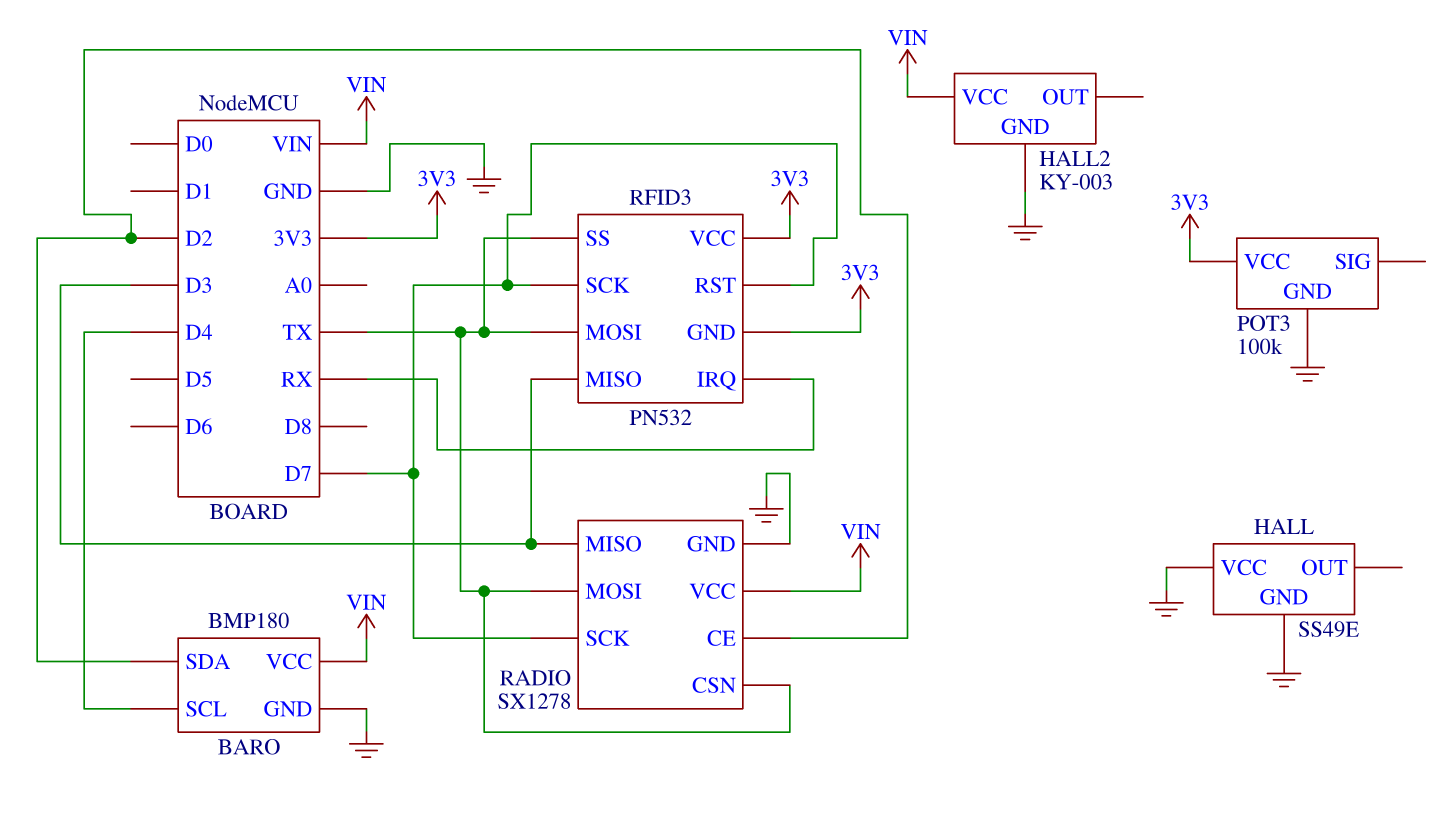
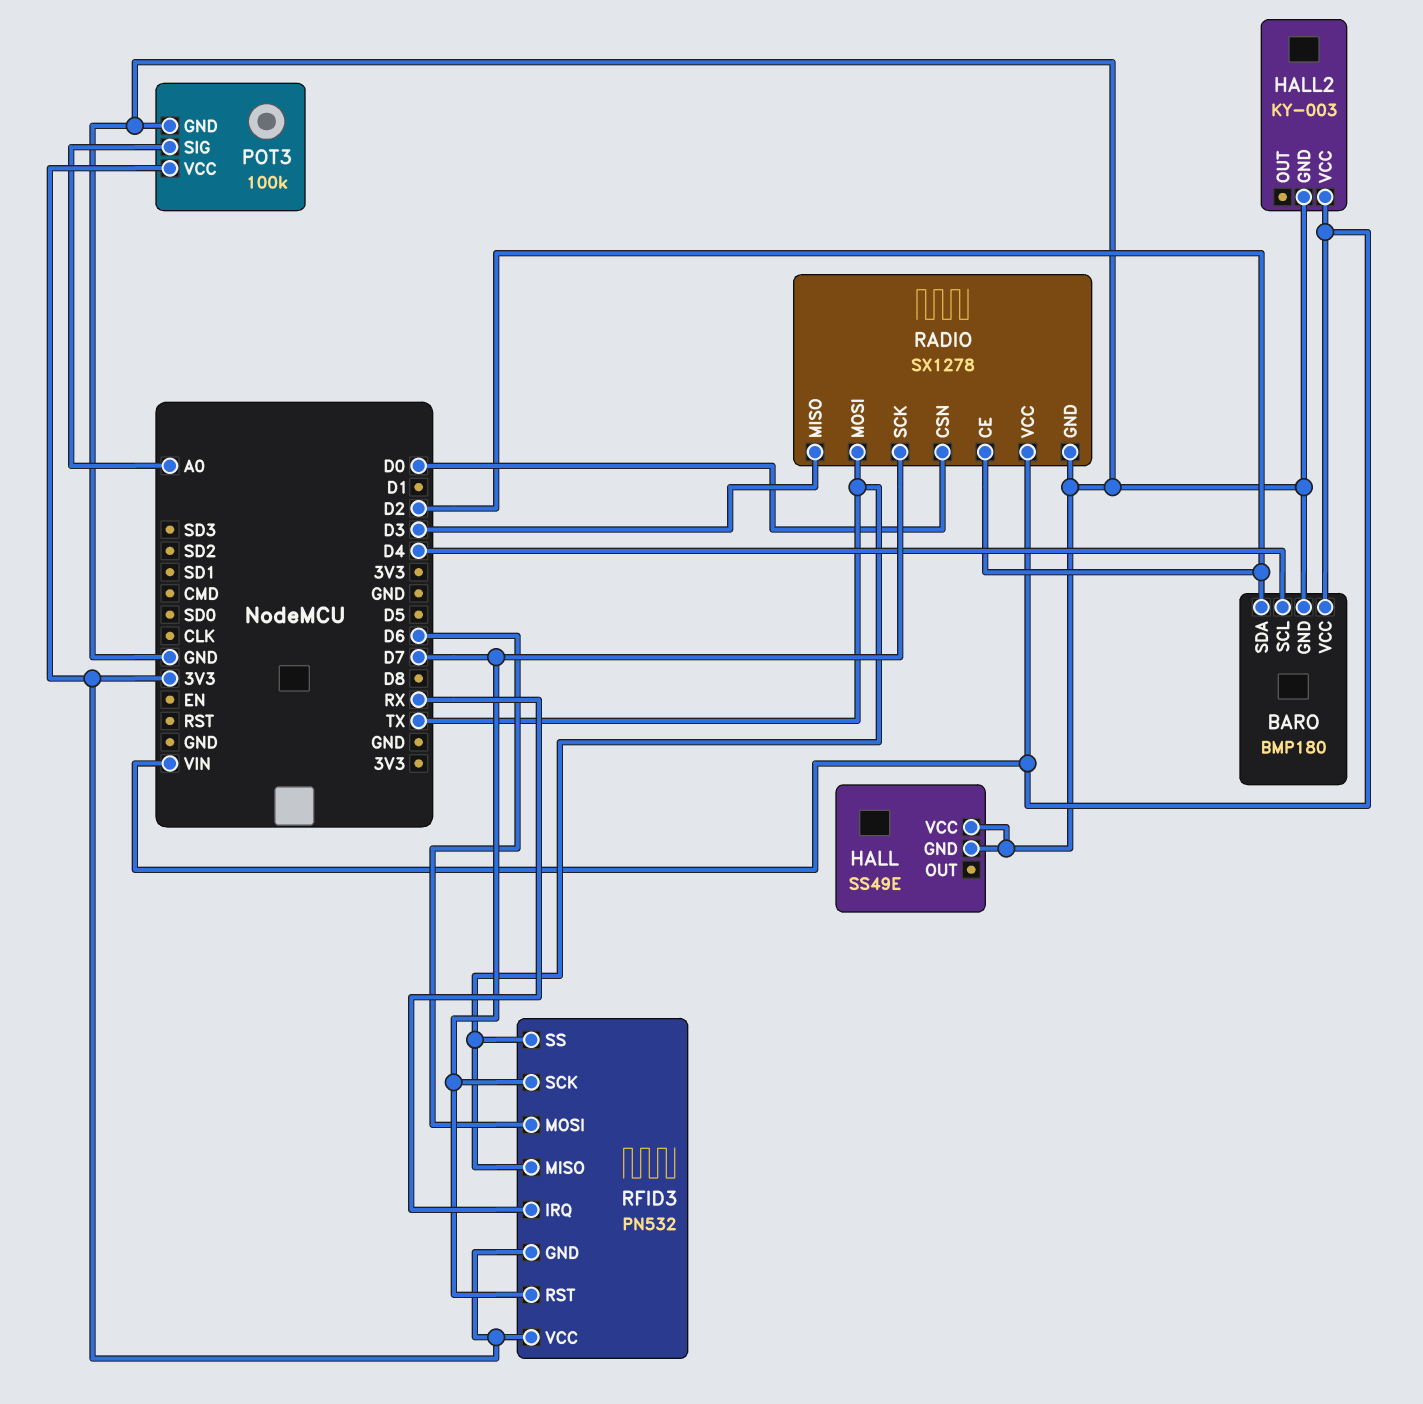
POT3 pin SIG: none -> A0
RADIO pin CSN: TX -> D0
RFID3 pin MISO: D3 -> TX
RFID3 pin MOSI: TX -> D6

